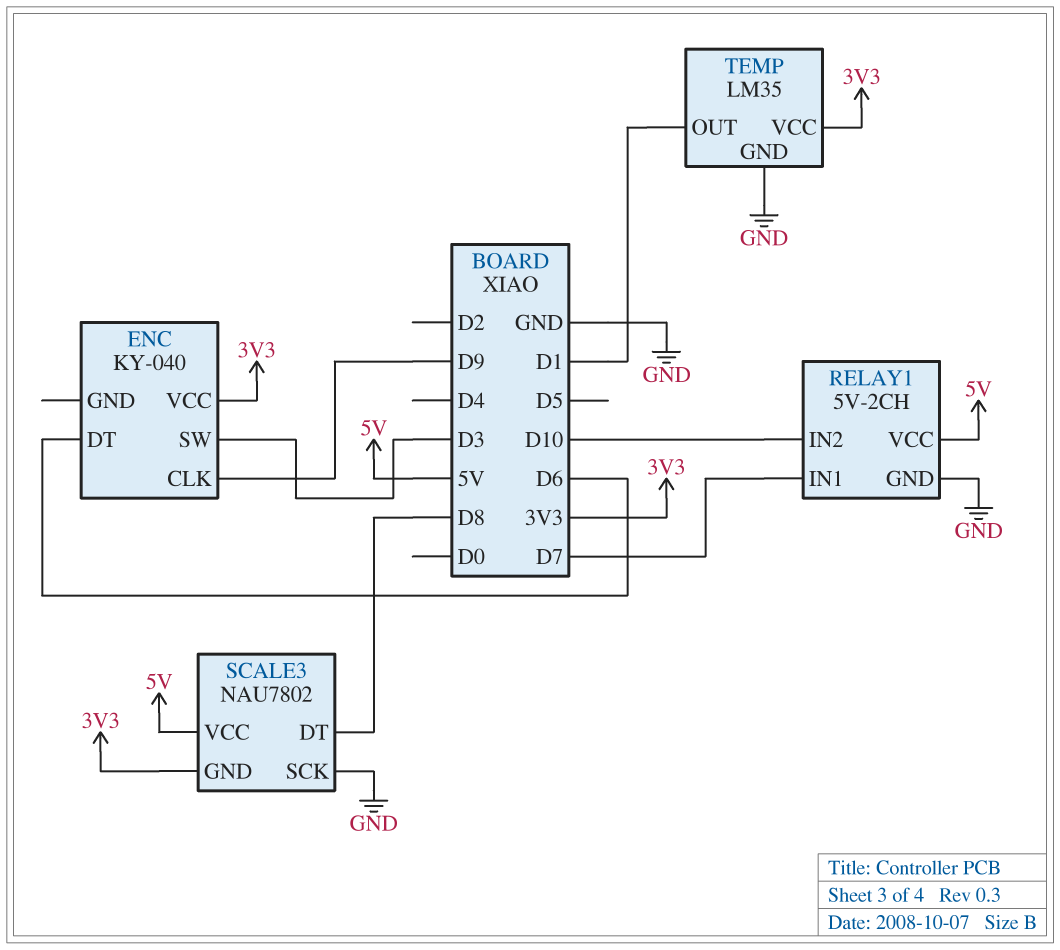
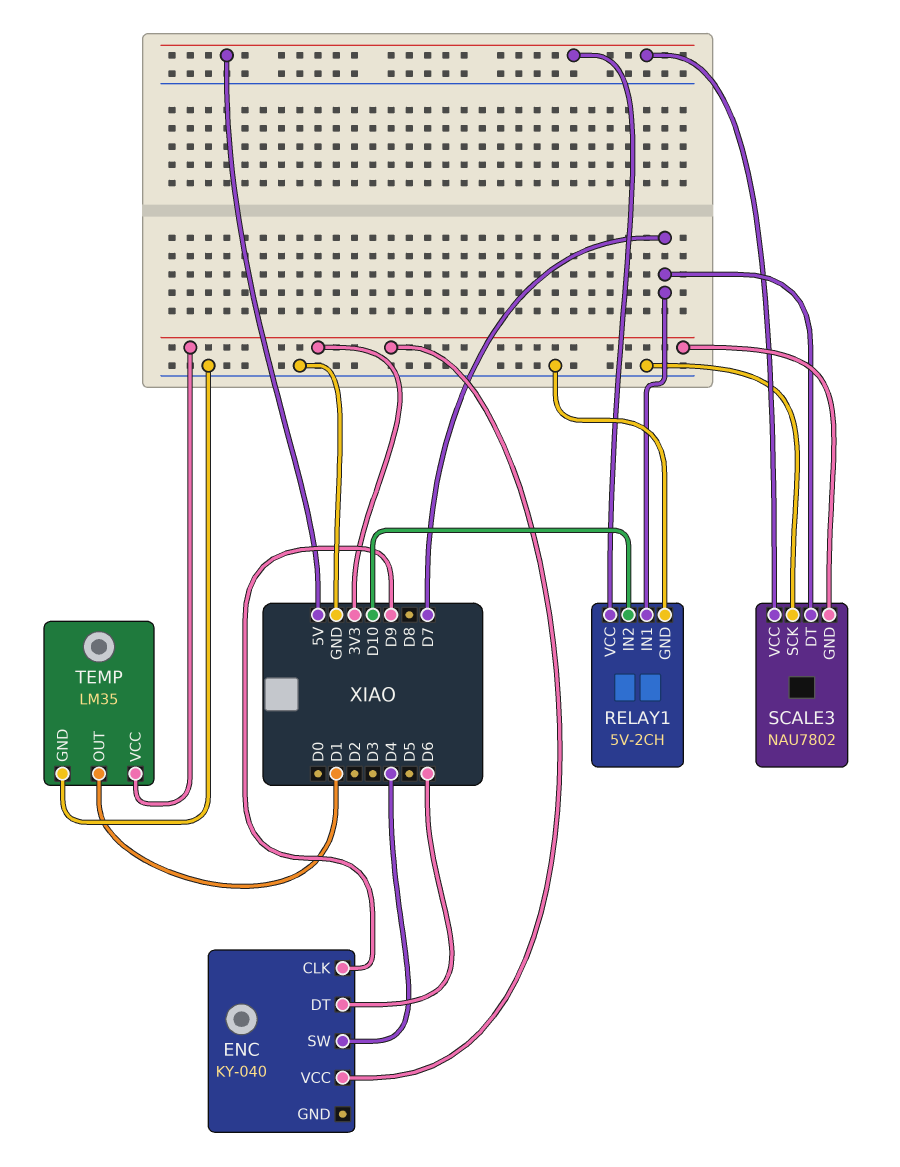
ENC pin SW: D3 -> D4
SCALE3 pin DT: D8 -> D7

